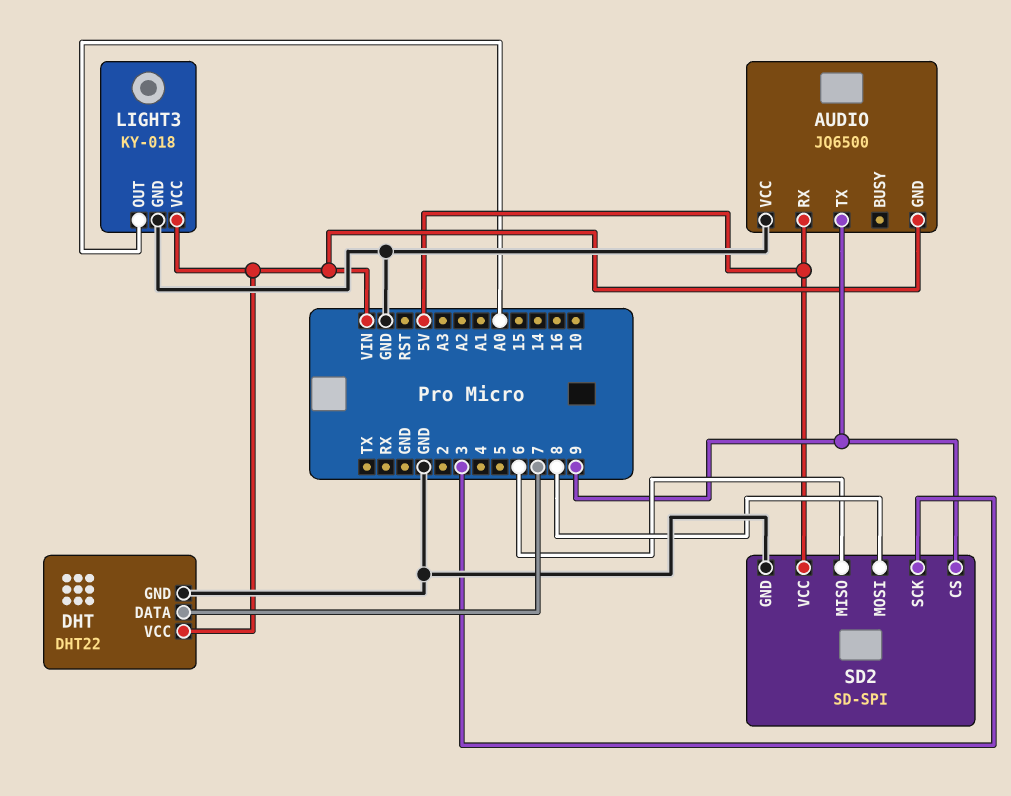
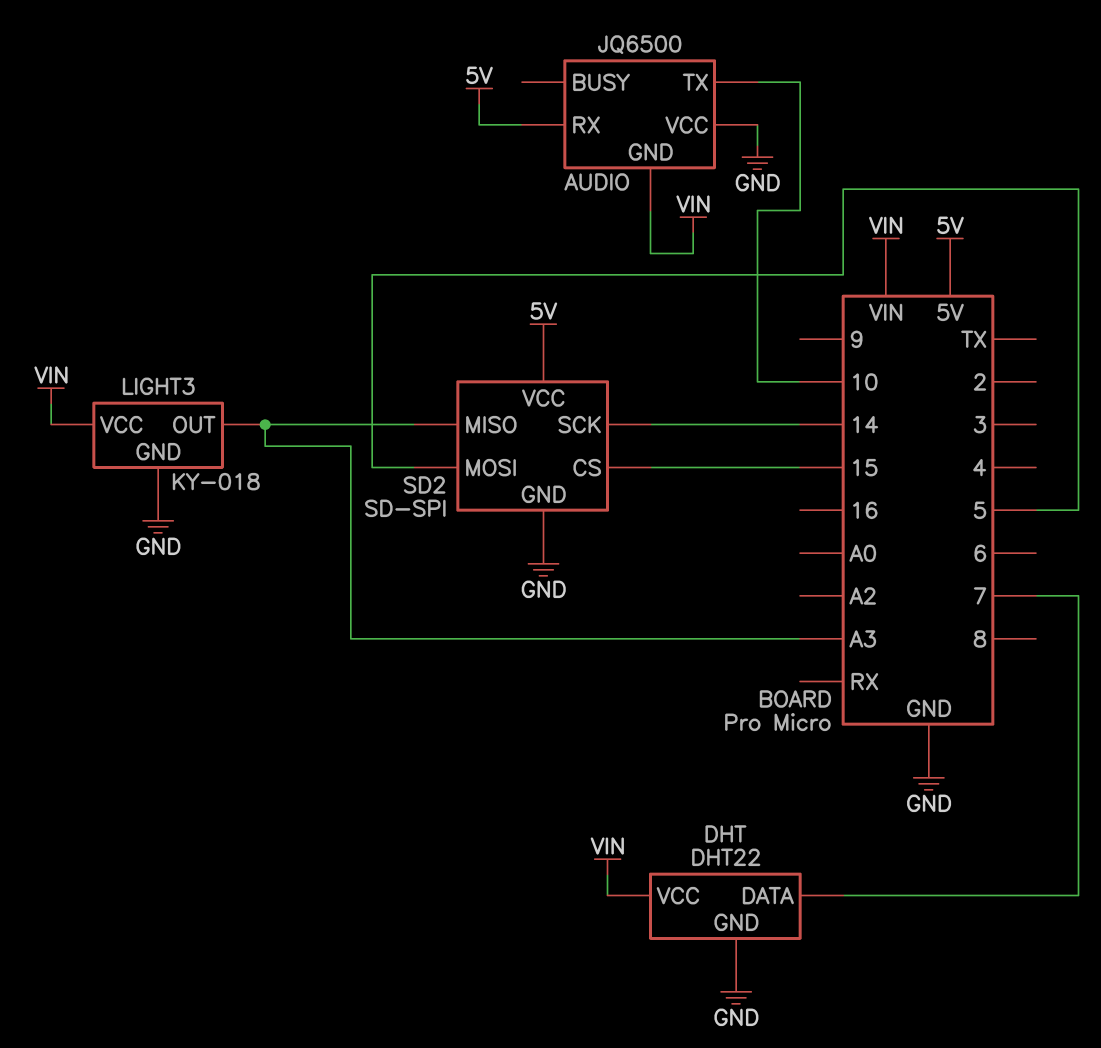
AUDIO pin TX: 9 -> 10
LIGHT3 pin OUT: A0 -> A3
SD2 pin CS: 9 -> 15
SD2 pin MISO: 6 -> A3
SD2 pin MOSI: 8 -> 5
SD2 pin SCK: 3 -> 14

